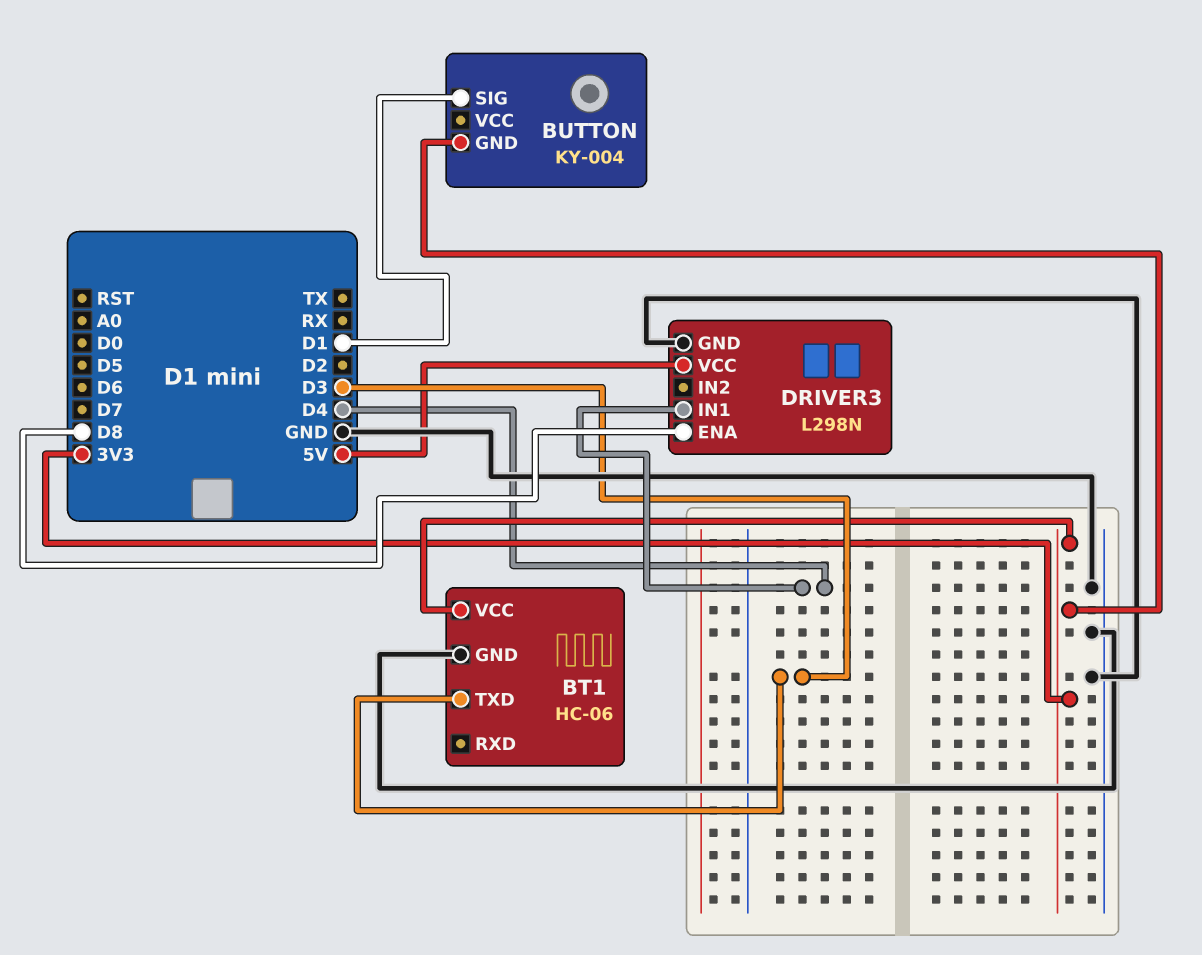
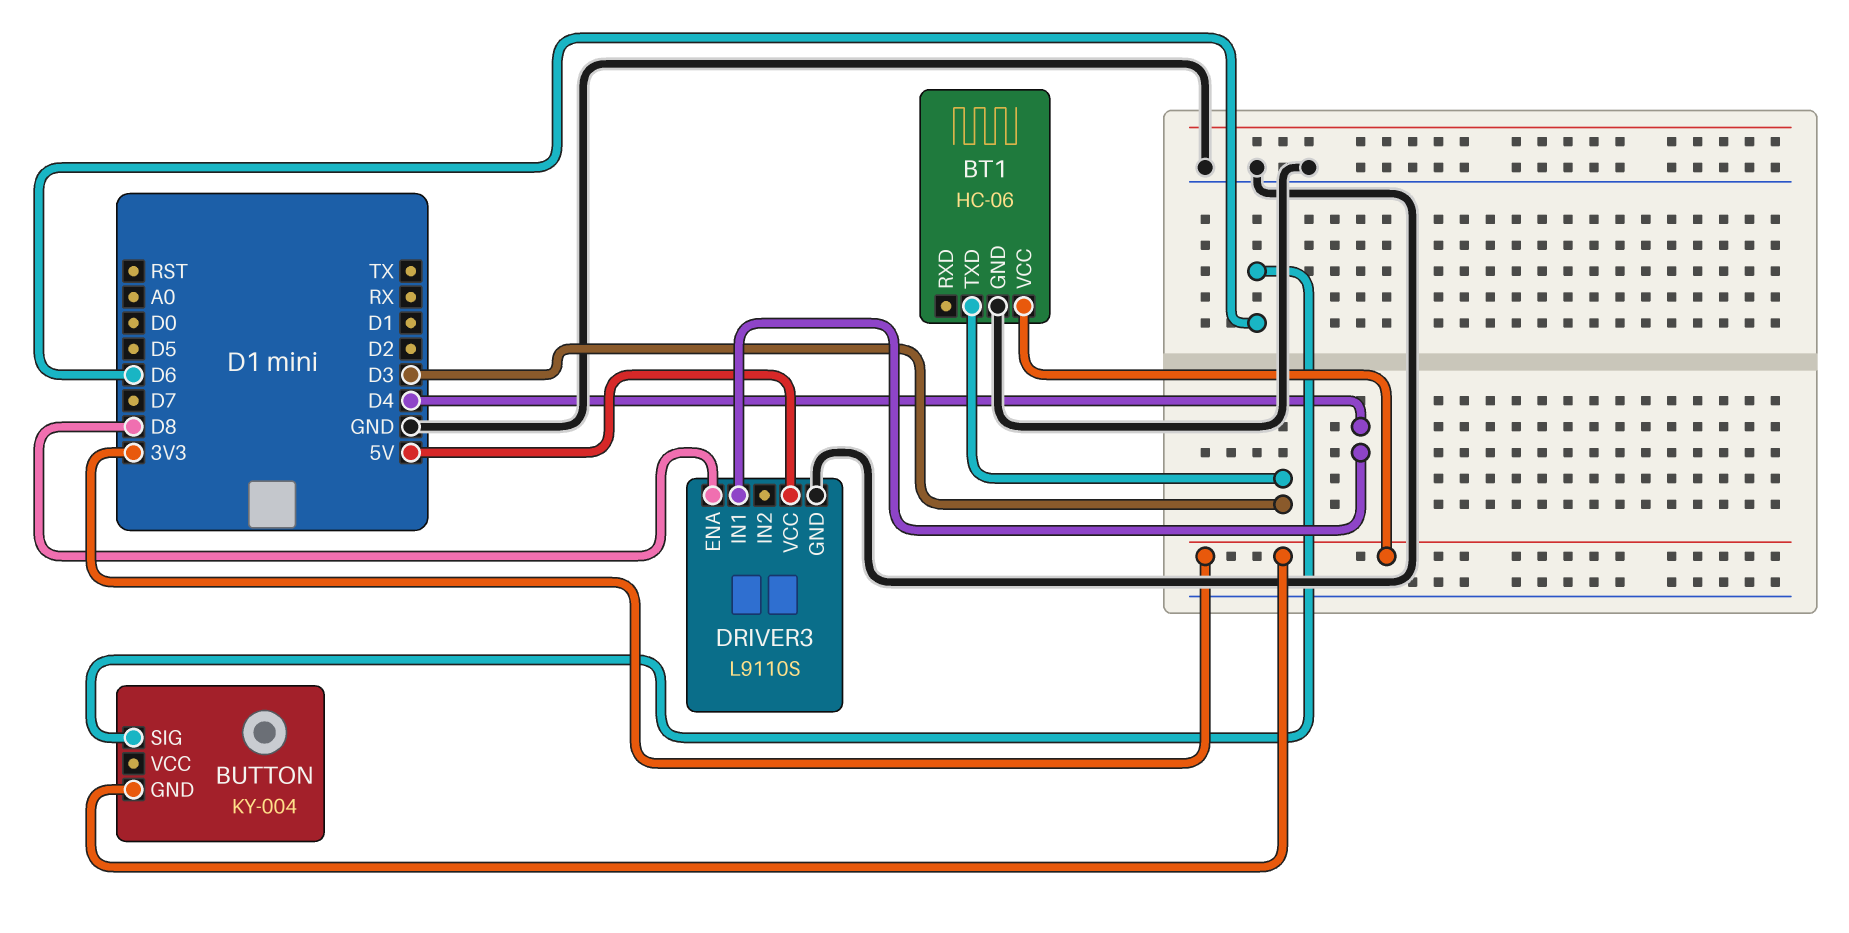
BUTTON pin SIG: D1 -> D6
DRIVER3: L298N -> L9110S

